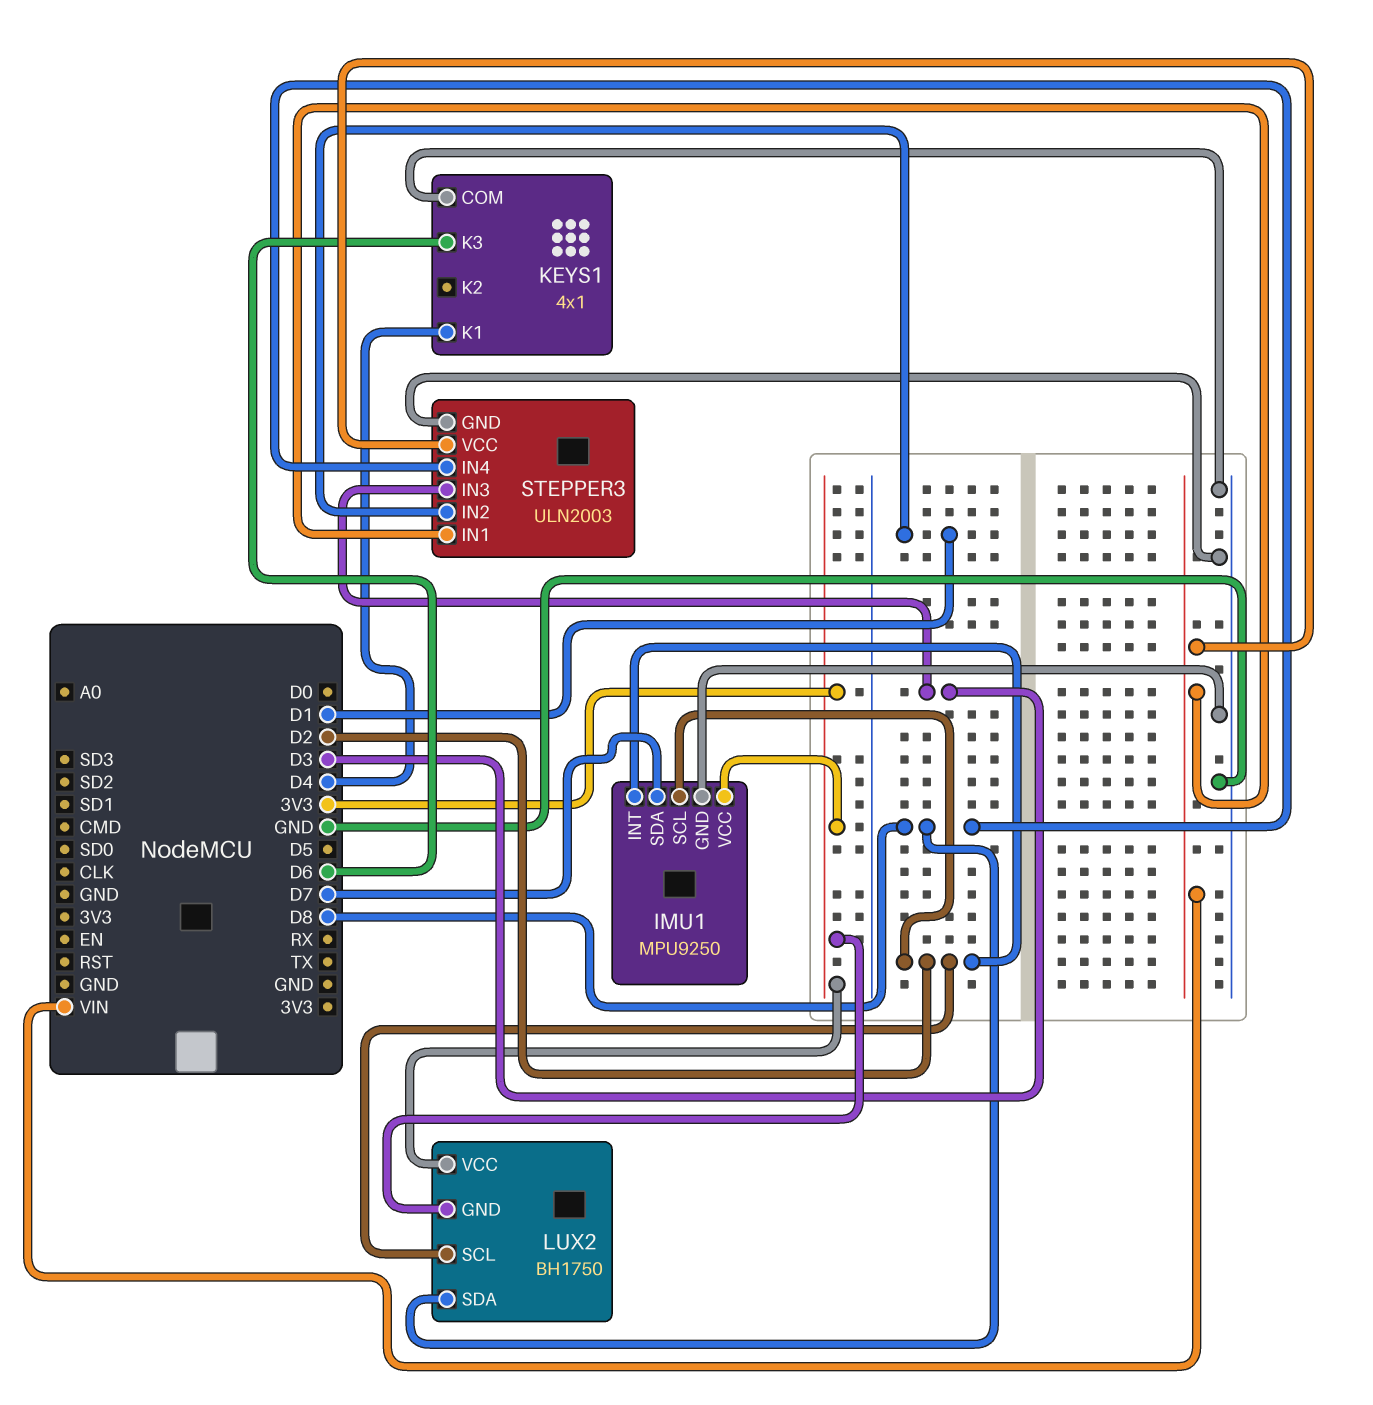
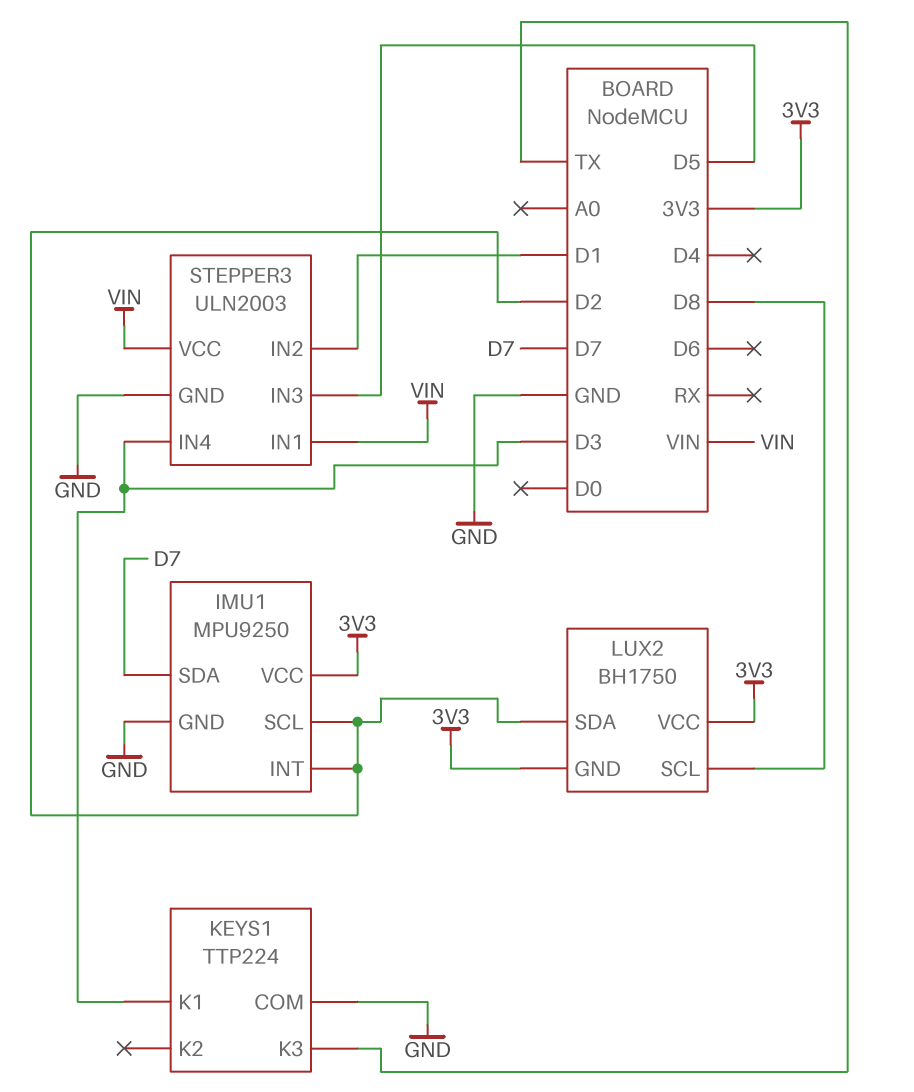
KEYS1: 4x1 -> TTP224
KEYS1 pin K1: D4 -> D3
KEYS1 pin K3: D6 -> TX
LUX2 pin SCL: D2 -> D8
LUX2 pin SDA: D8 -> D2
STEPPER3 pin IN3: D3 -> D5
STEPPER3 pin IN4: D8 -> D3

